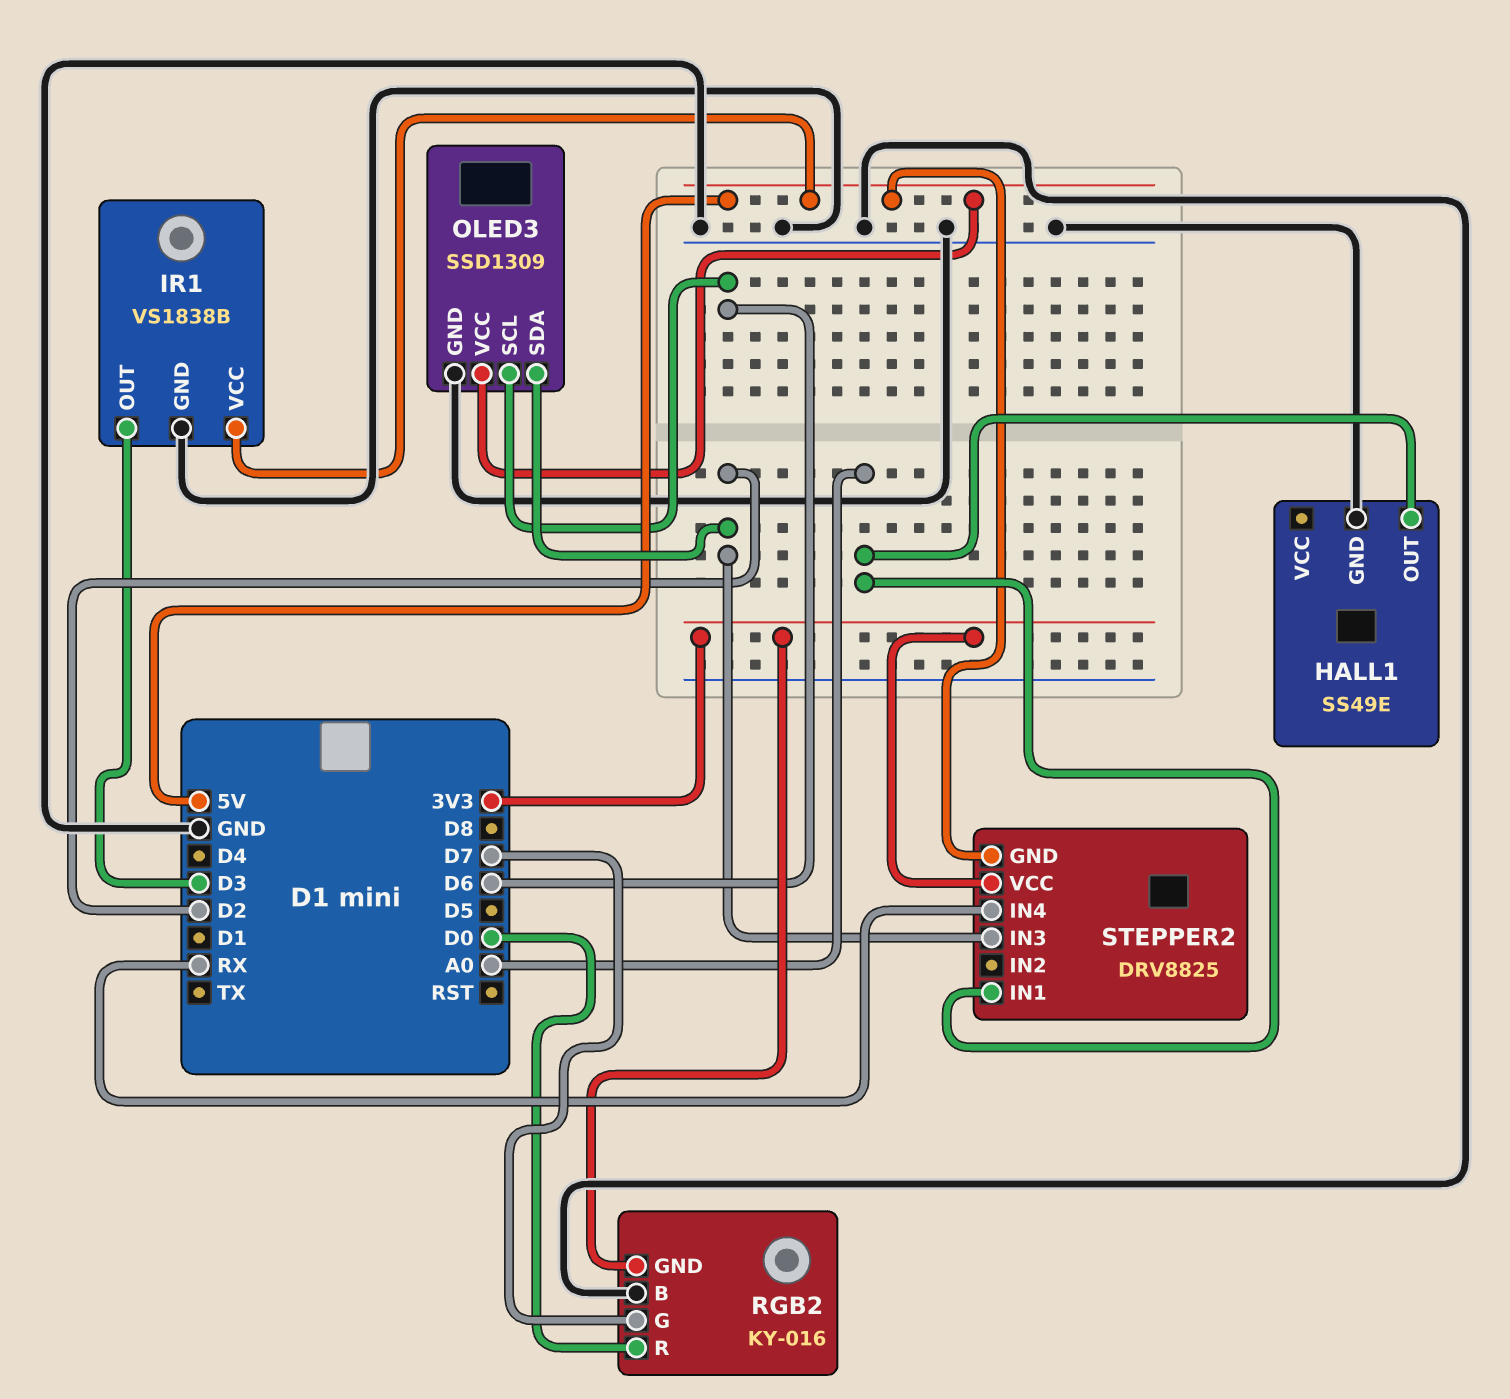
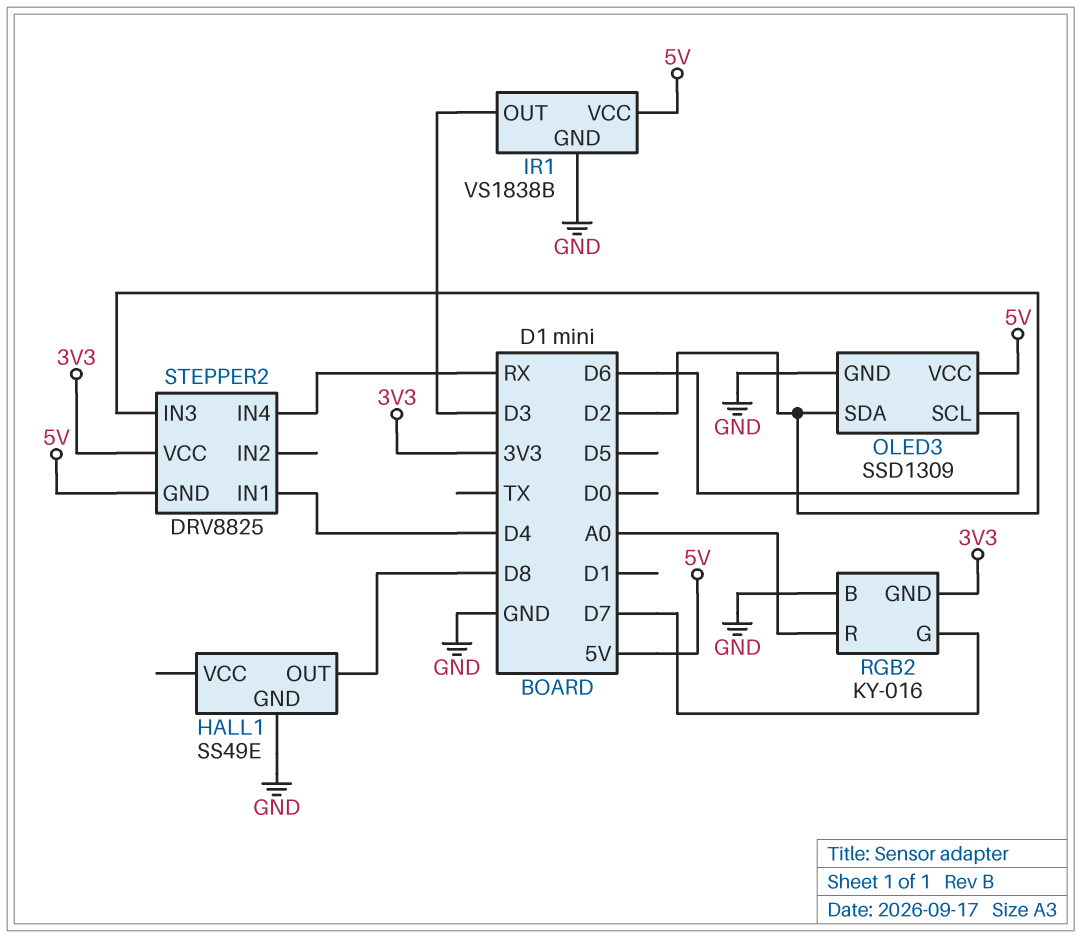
HALL1 pin OUT: A0 -> D8
RGB2 pin R: D0 -> A0
STEPPER2 pin IN1: A0 -> D4

